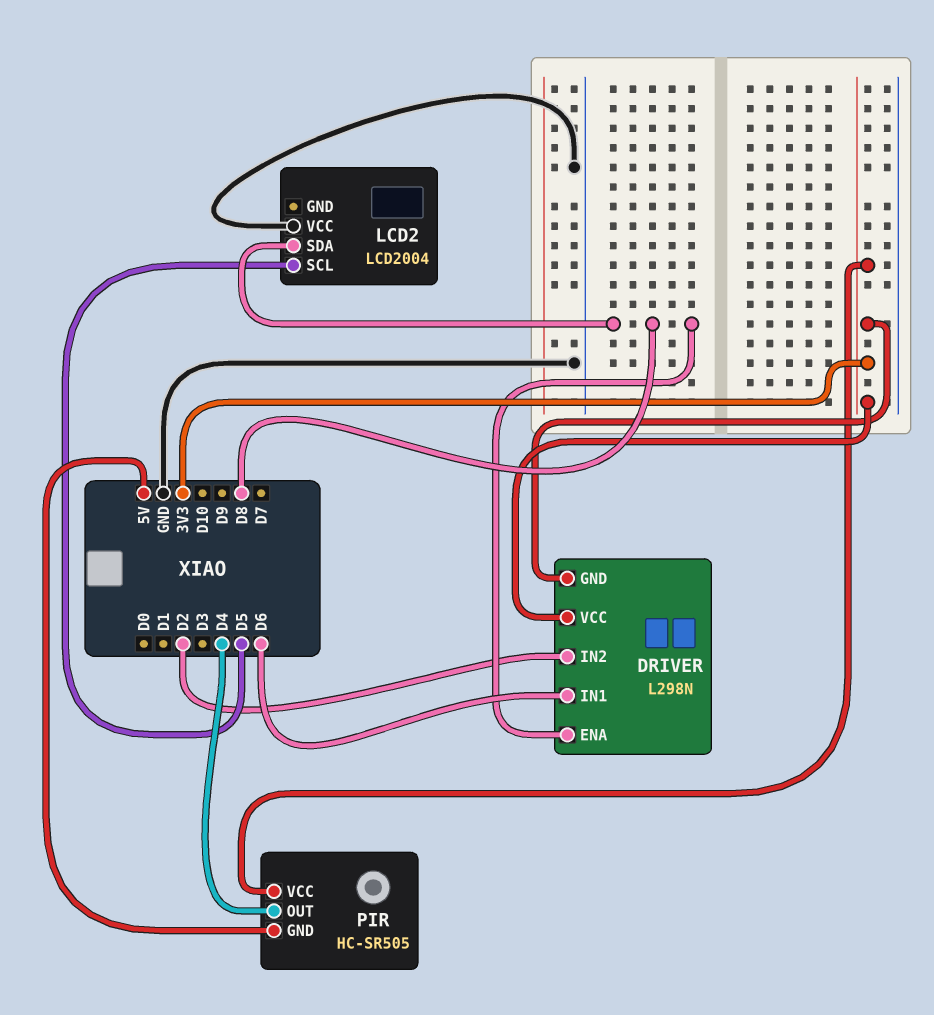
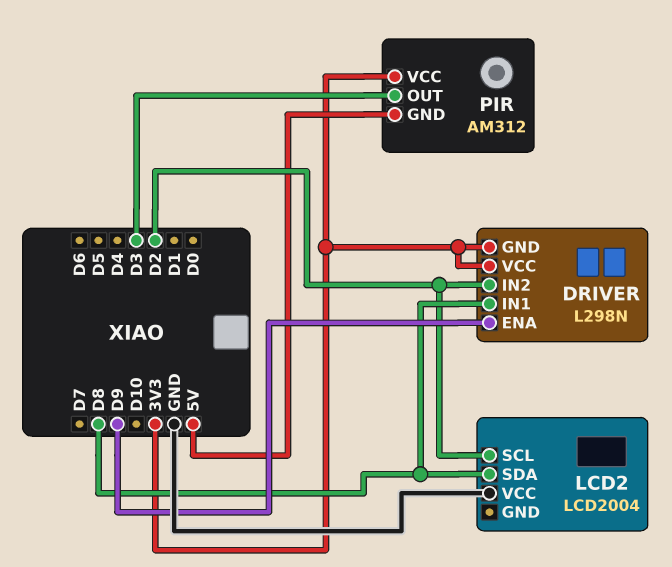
DRIVER pin ENA: D8 -> D9
DRIVER pin IN1: D6 -> D8
LCD2 pin SCL: D5 -> D2
PIR: HC-SR505 -> AM312
PIR pin OUT: D4 -> D3

